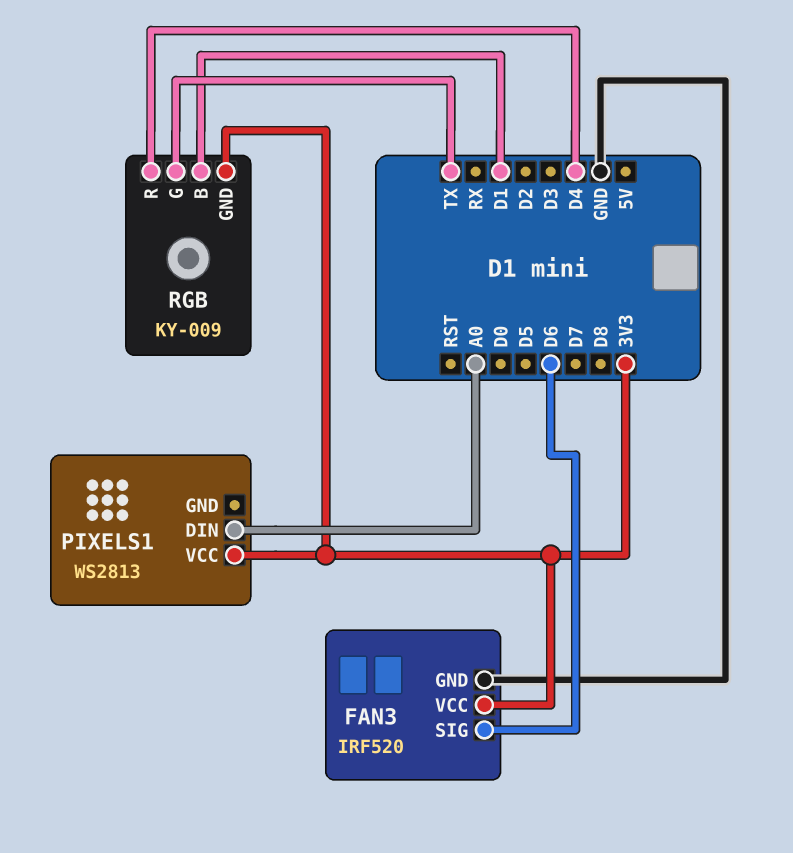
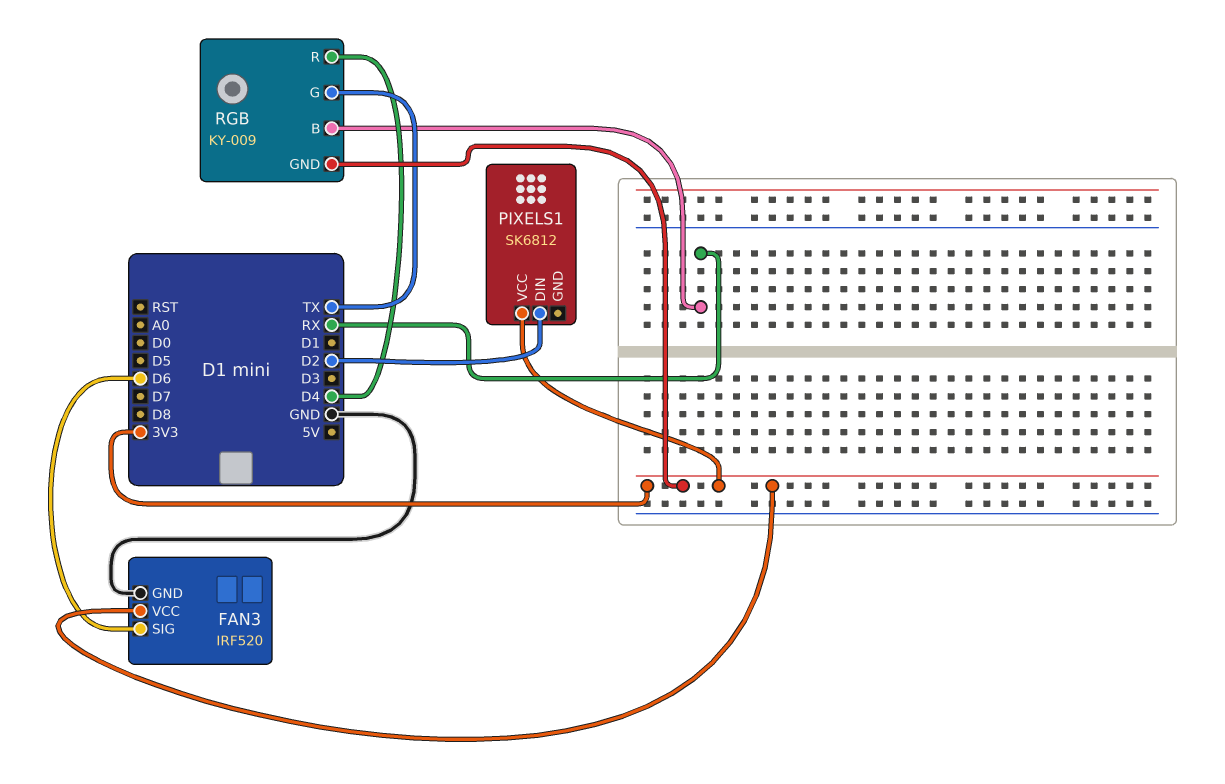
PIXELS1: WS2813 -> SK6812
PIXELS1 pin DIN: A0 -> D2
RGB pin B: D1 -> RX

